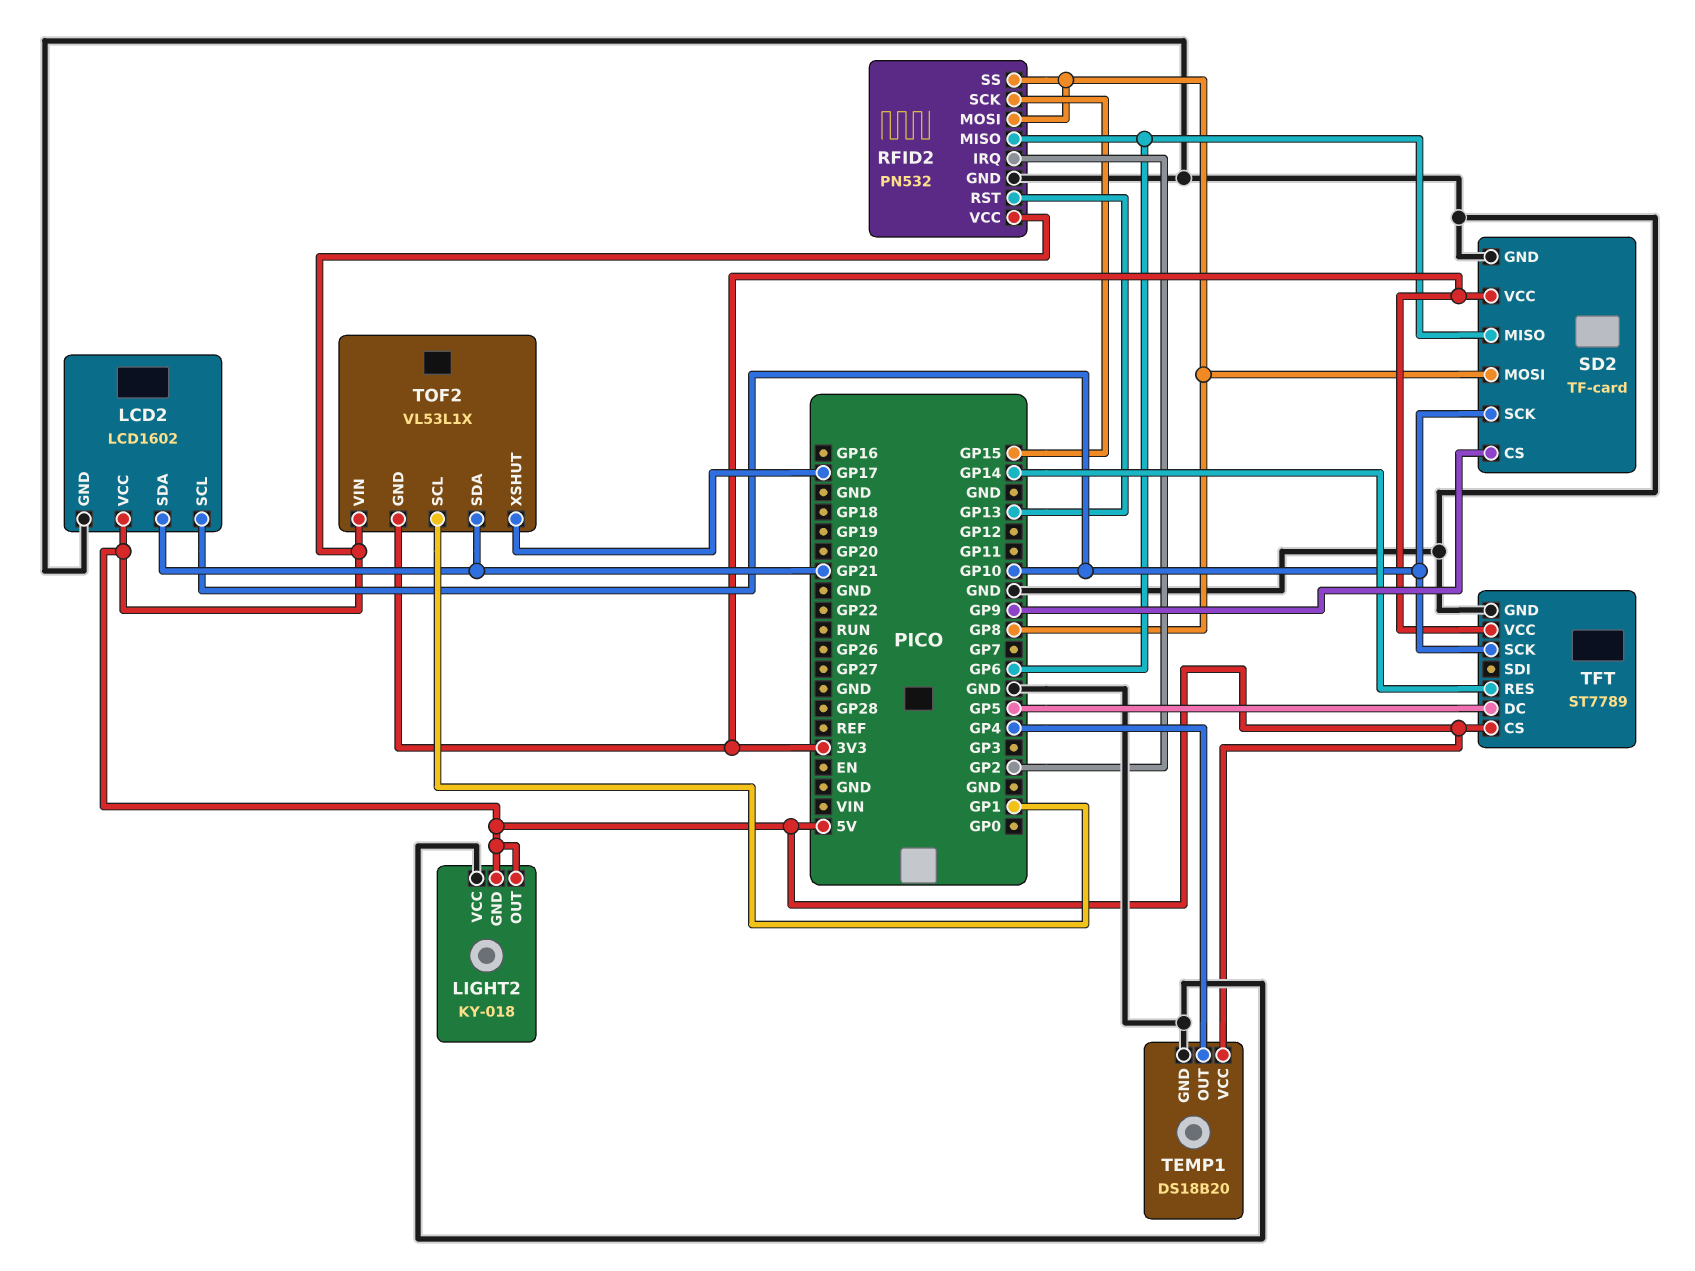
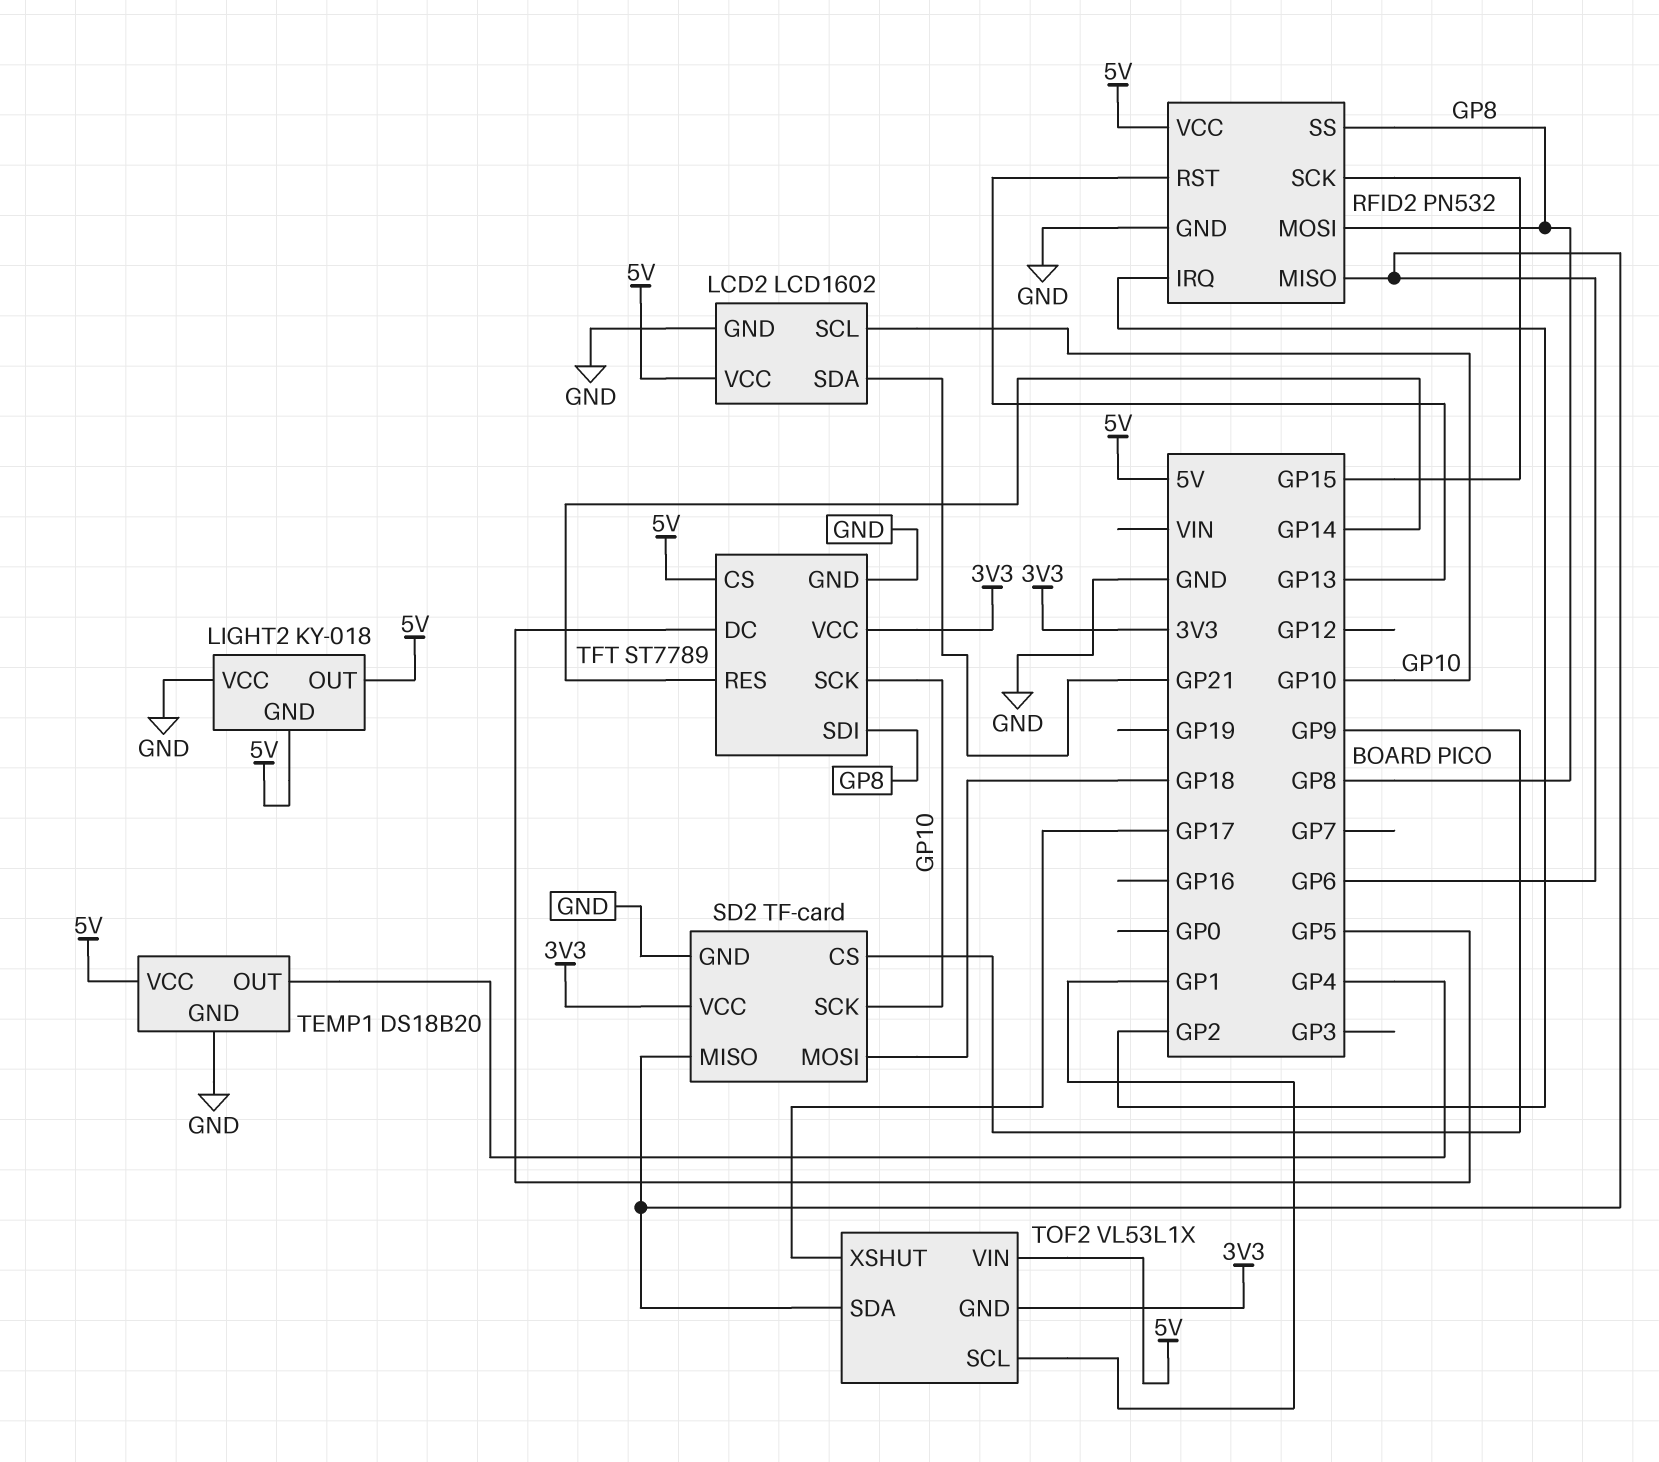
SD2 pin MOSI: GP8 -> GP18
TFT pin SDI: none -> GP8
TOF2 pin SDA: GP21 -> GP6

